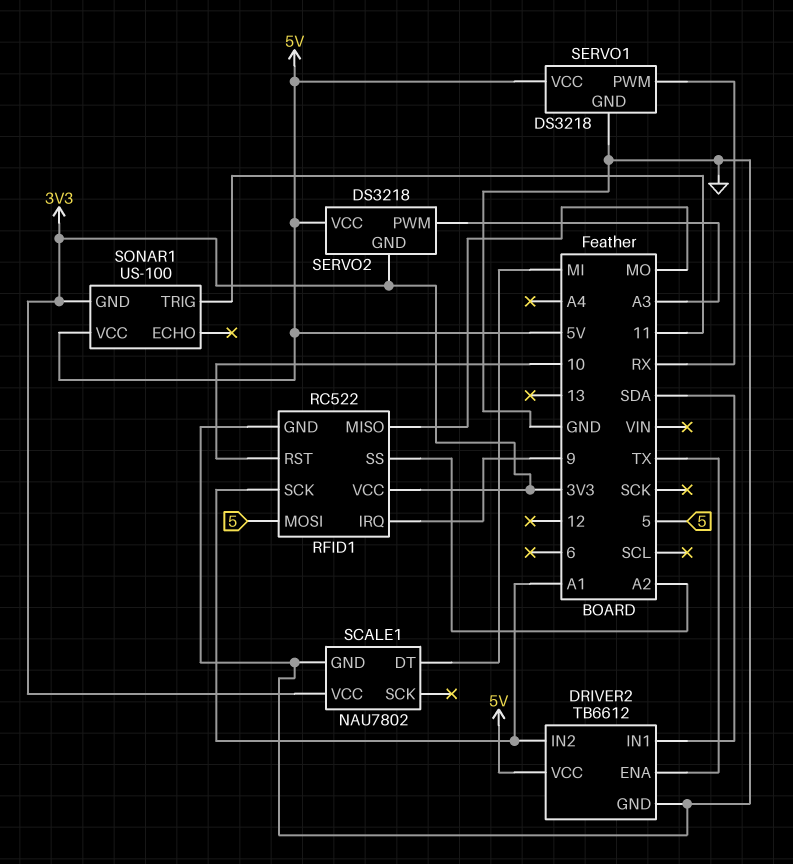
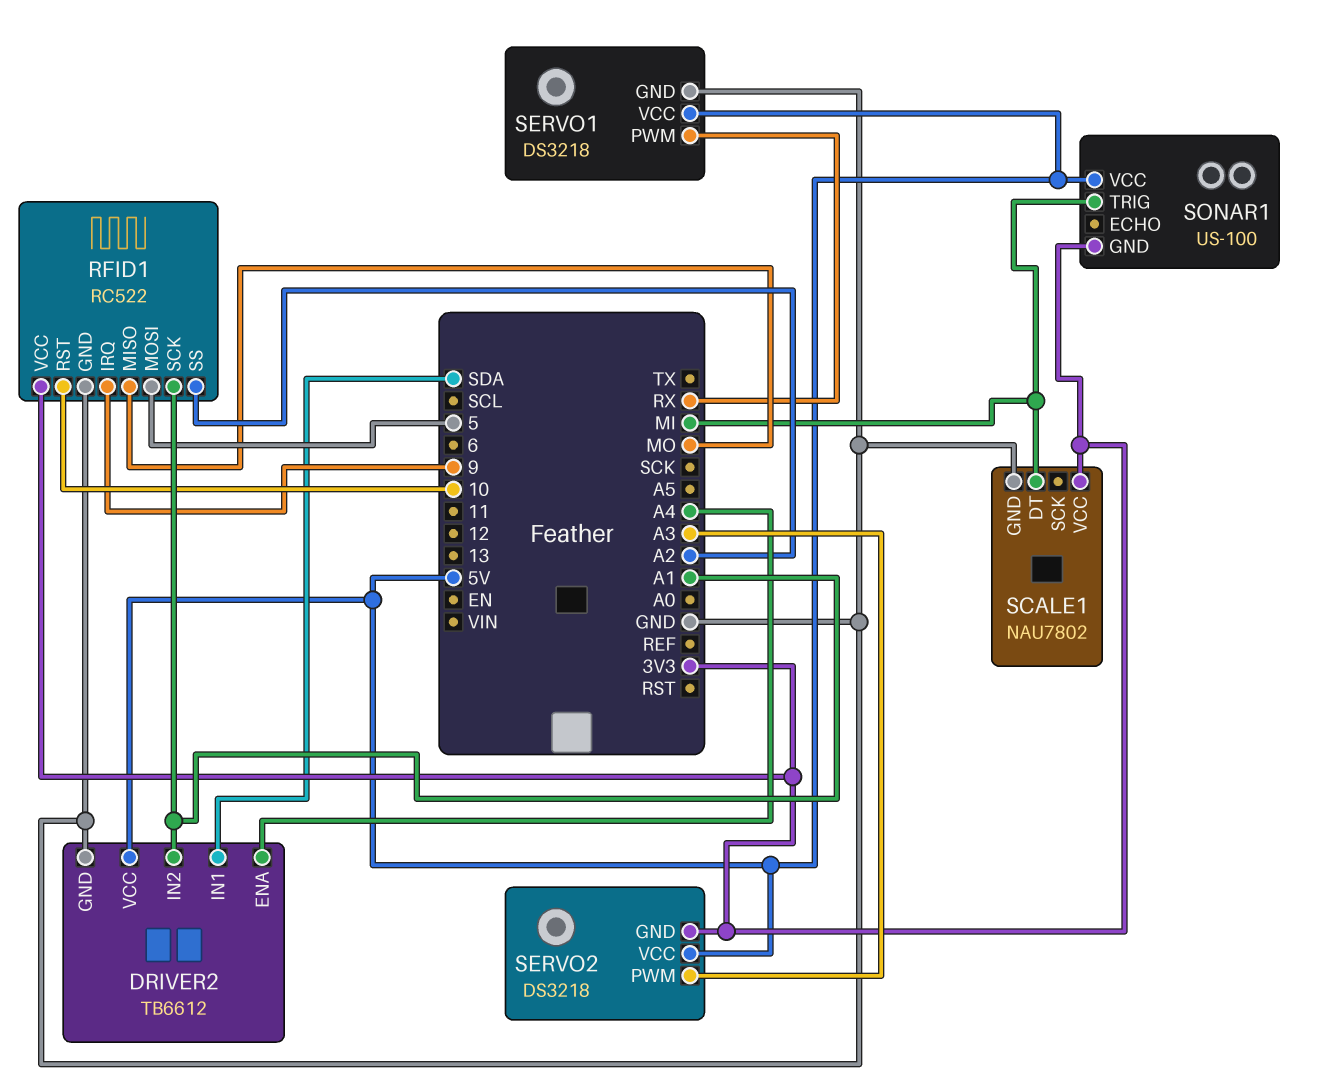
DRIVER2 pin ENA: TX -> A4
SONAR1 pin TRIG: 11 -> MI

